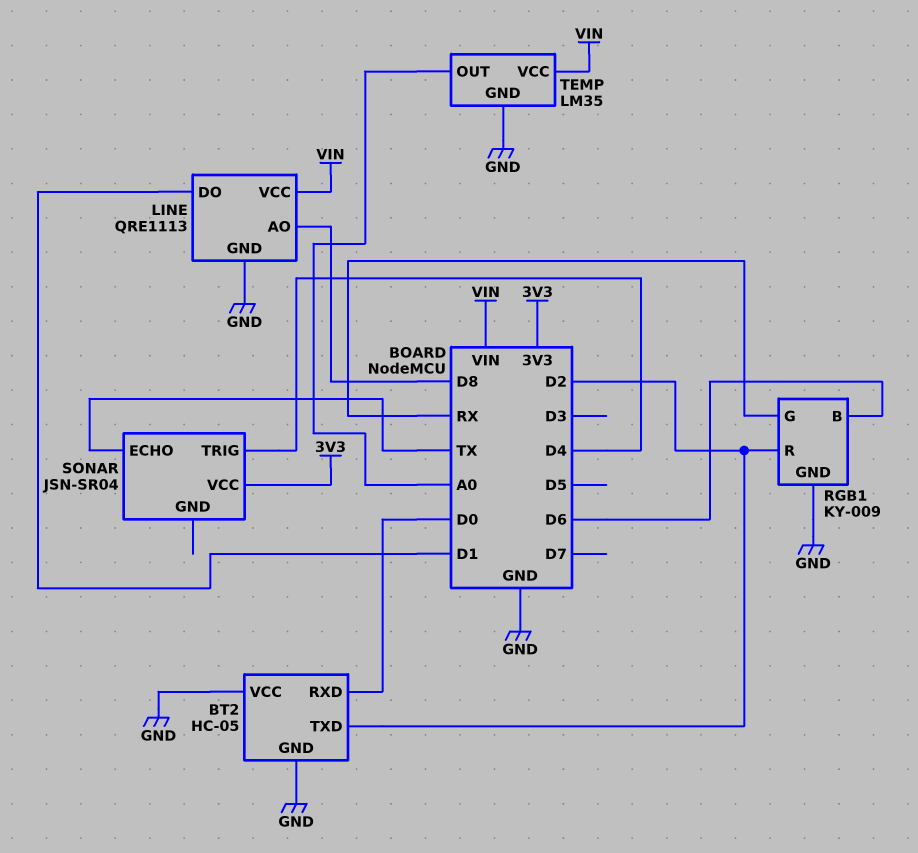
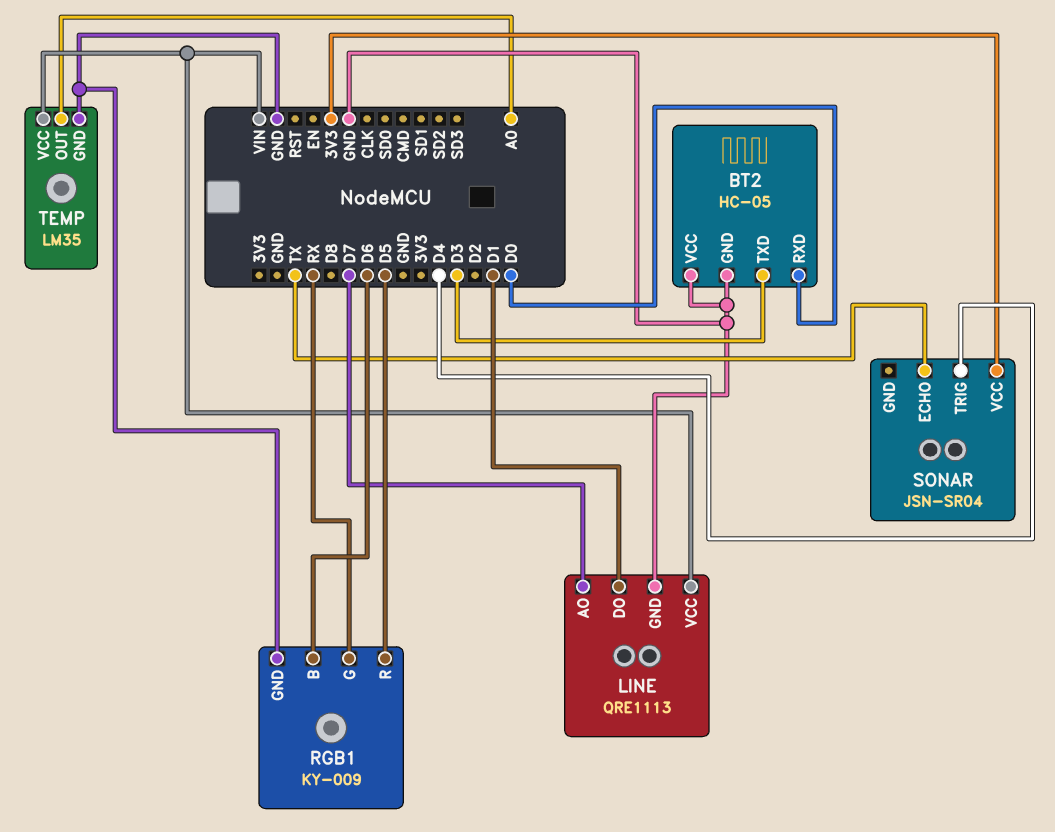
BT2 pin TXD: D2 -> D3
LINE pin AO: D8 -> D7
RGB1 pin R: D2 -> D5

